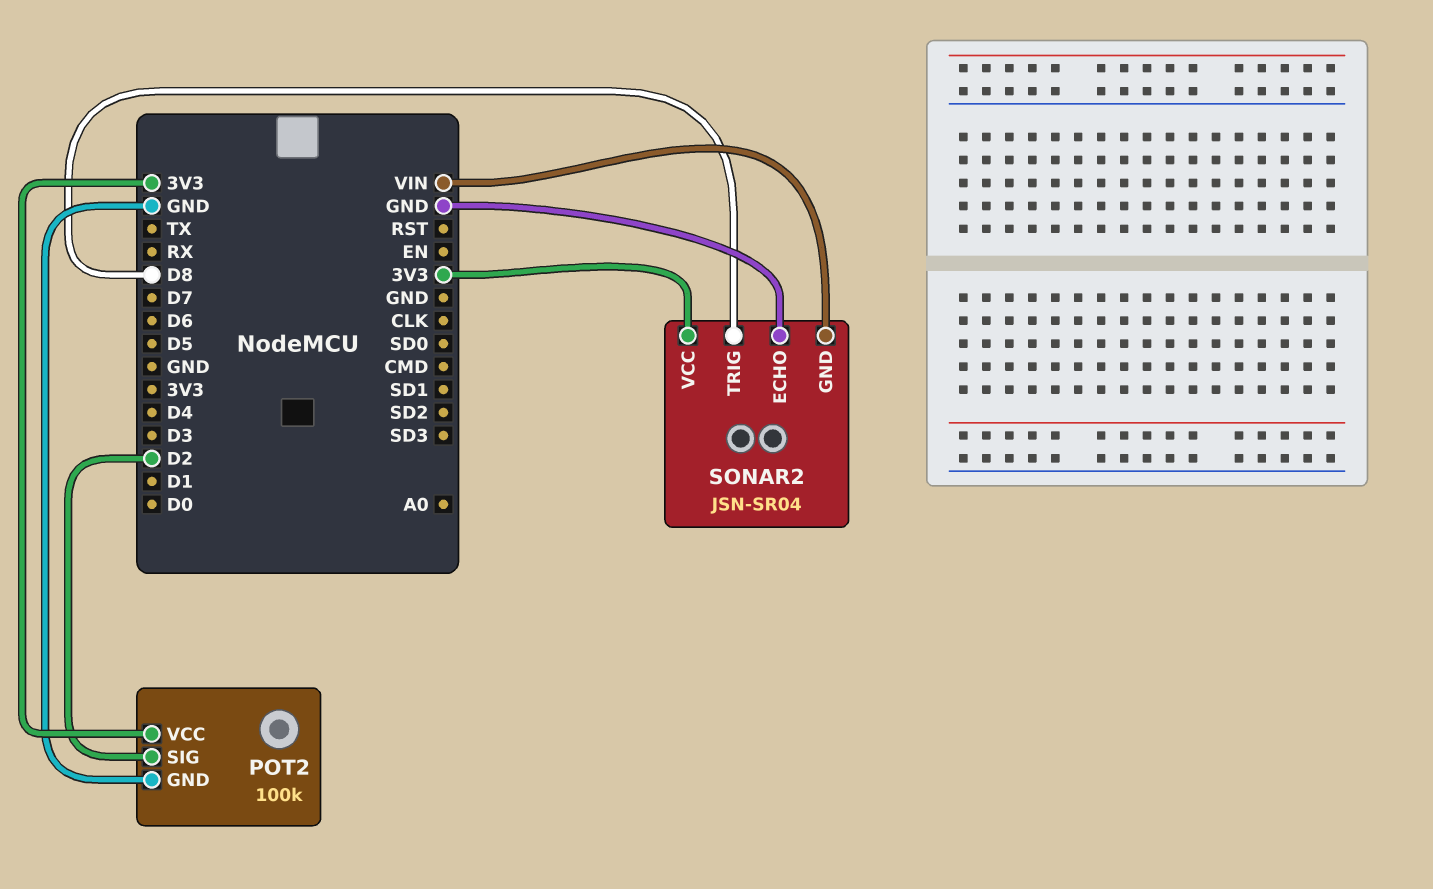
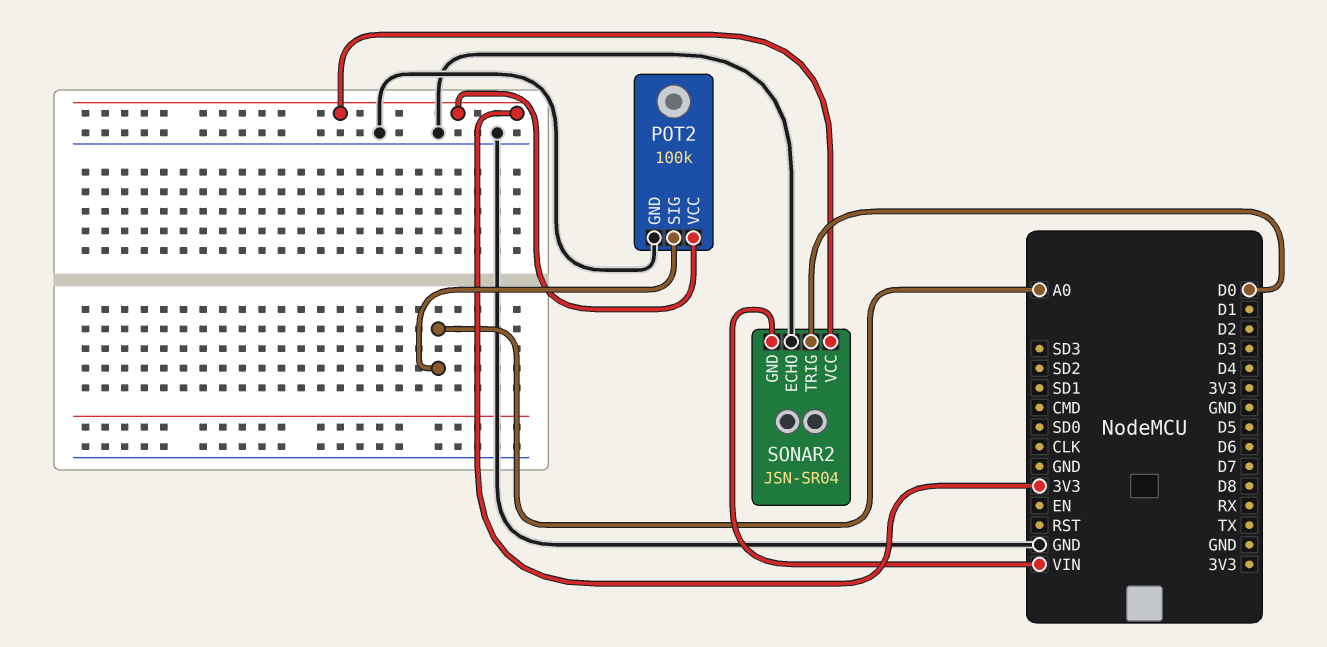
POT2 pin SIG: D2 -> A0
SONAR2 pin TRIG: D8 -> D0

